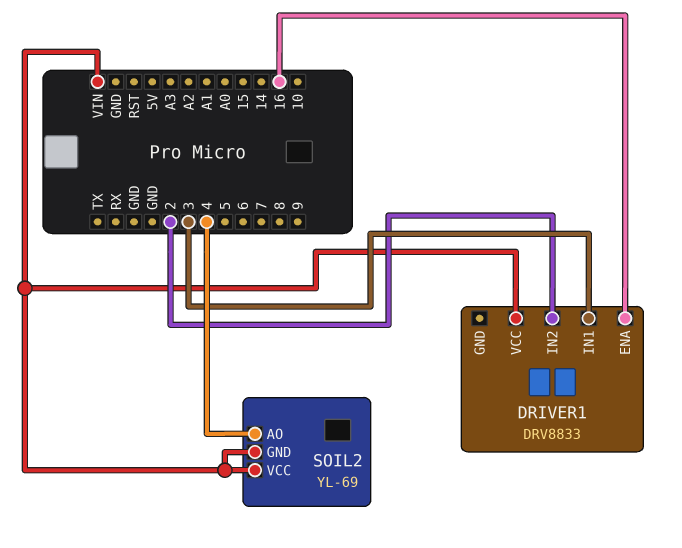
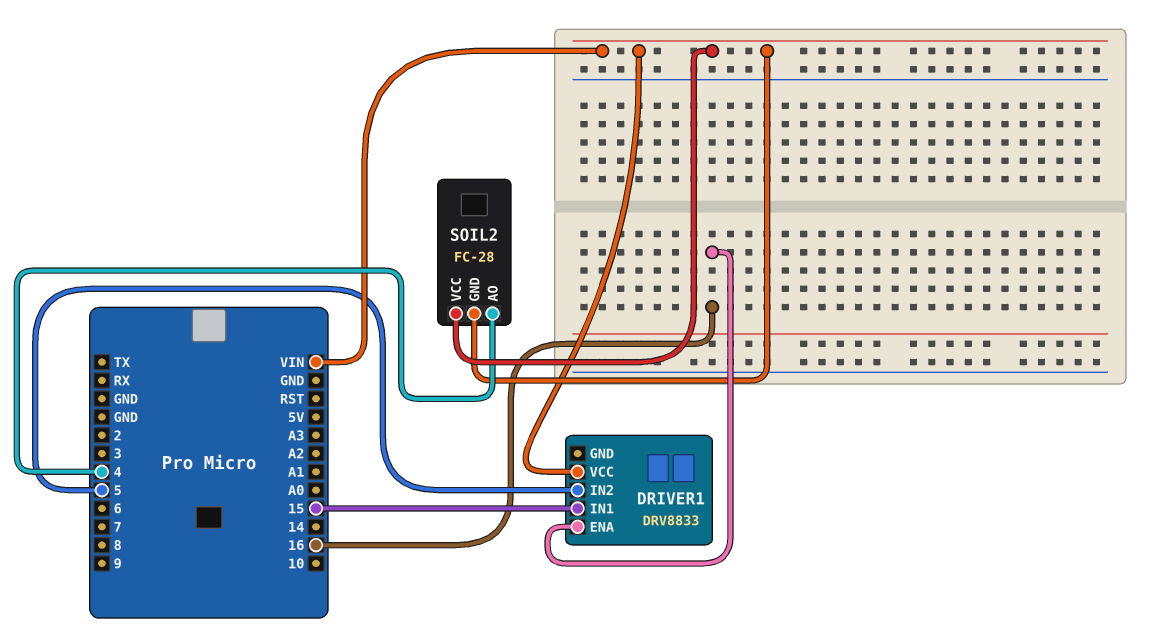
DRIVER1 pin IN1: 3 -> 15
DRIVER1 pin IN2: 2 -> 5
SOIL2: YL-69 -> FC-28

